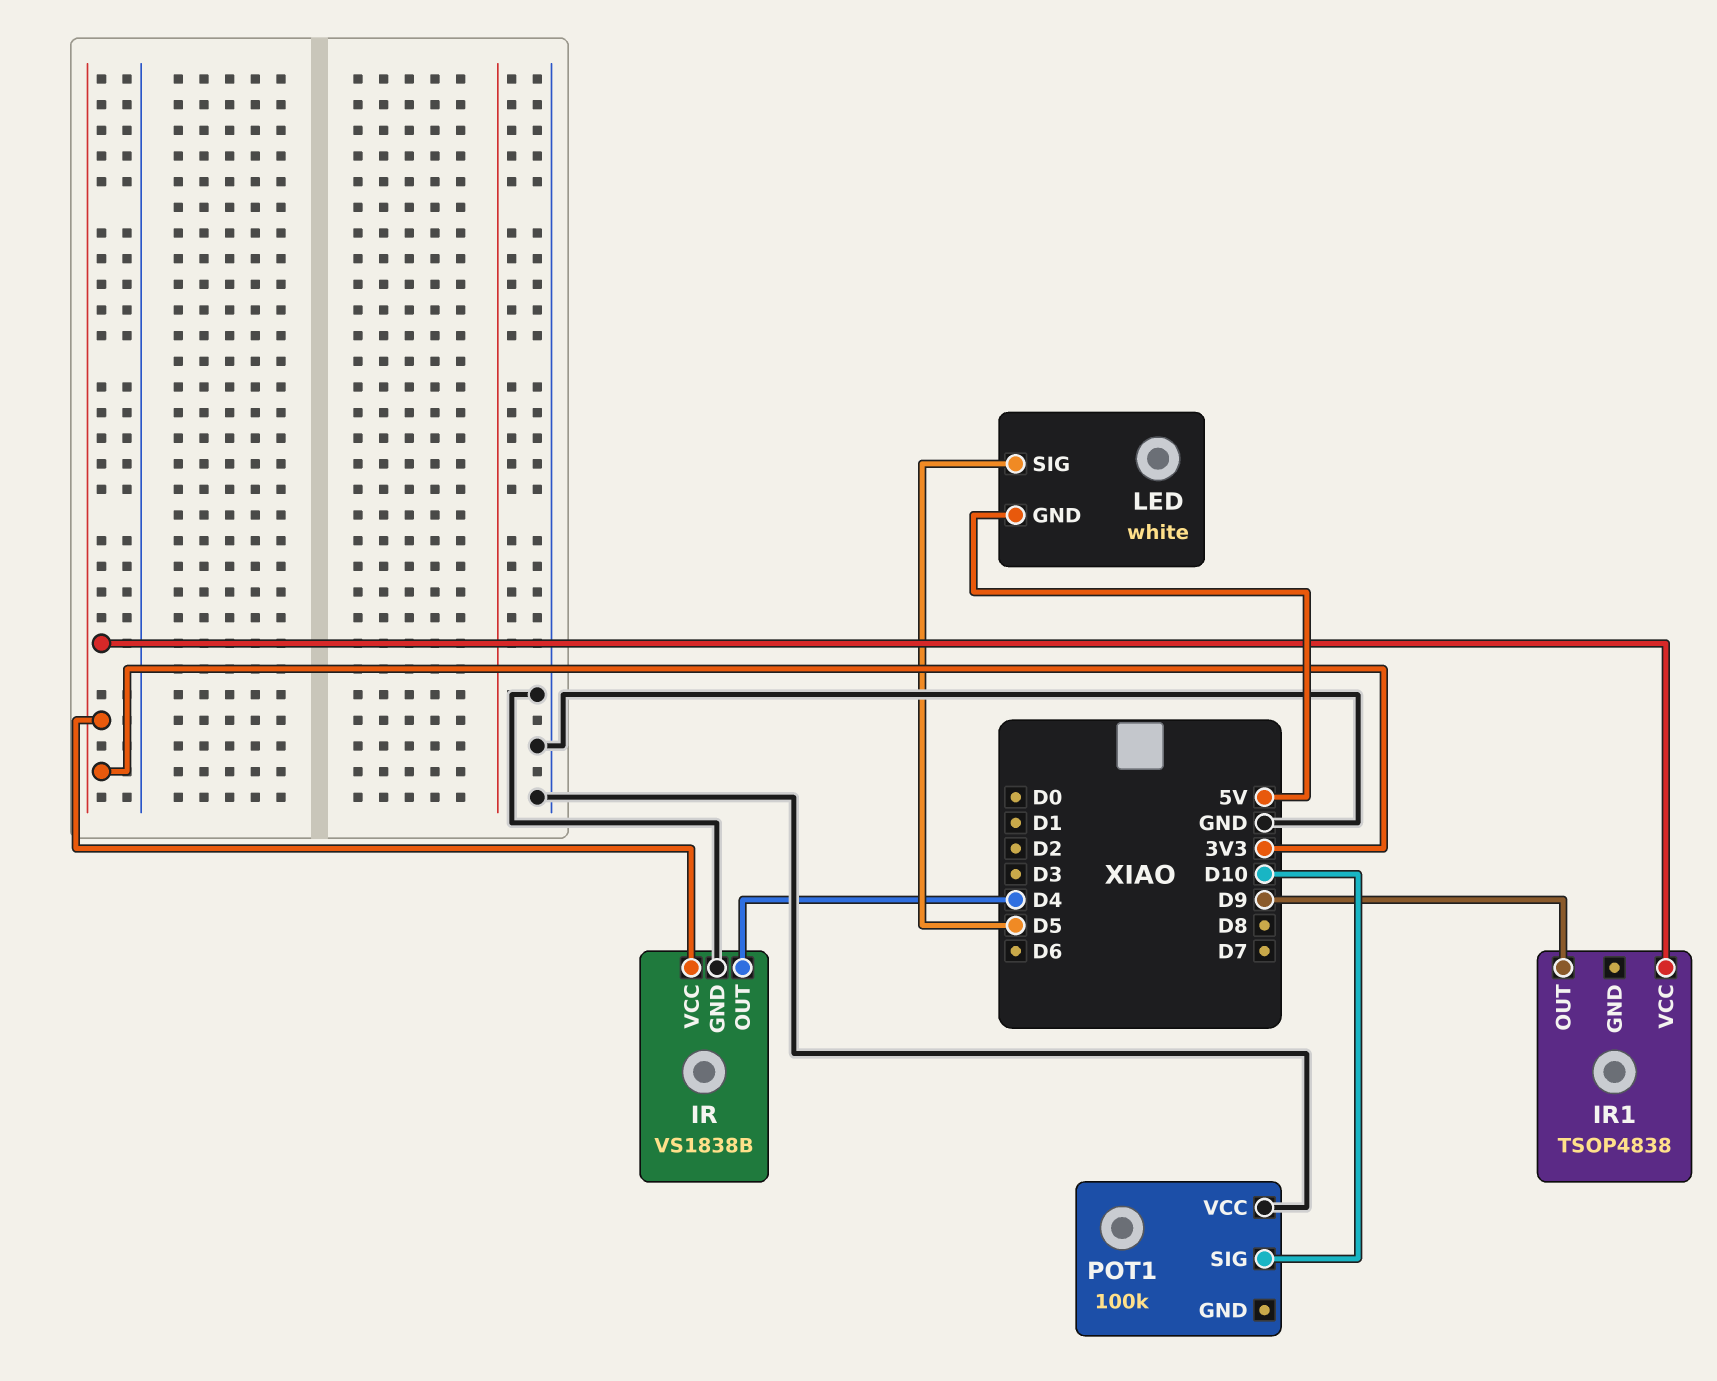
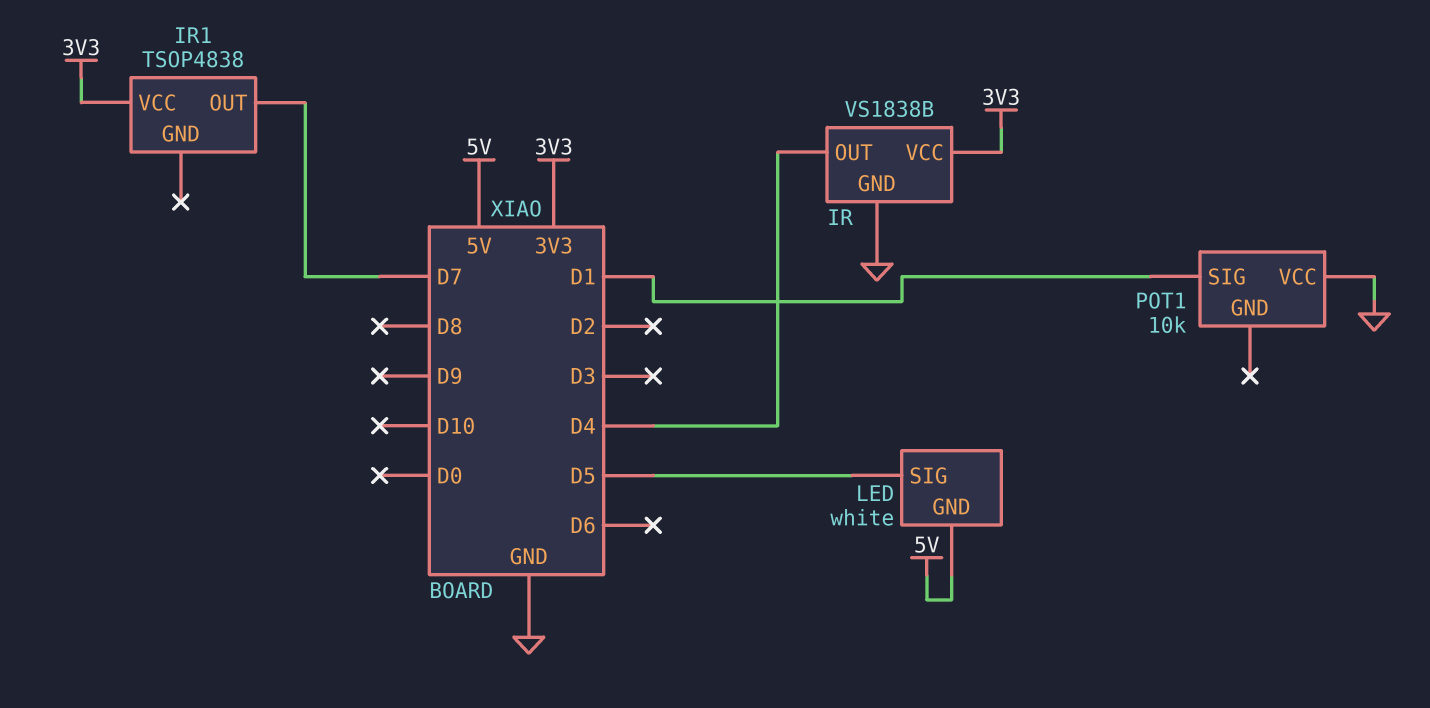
IR1 pin OUT: D9 -> D7
POT1: 100k -> 10k
POT1 pin SIG: D10 -> D1

